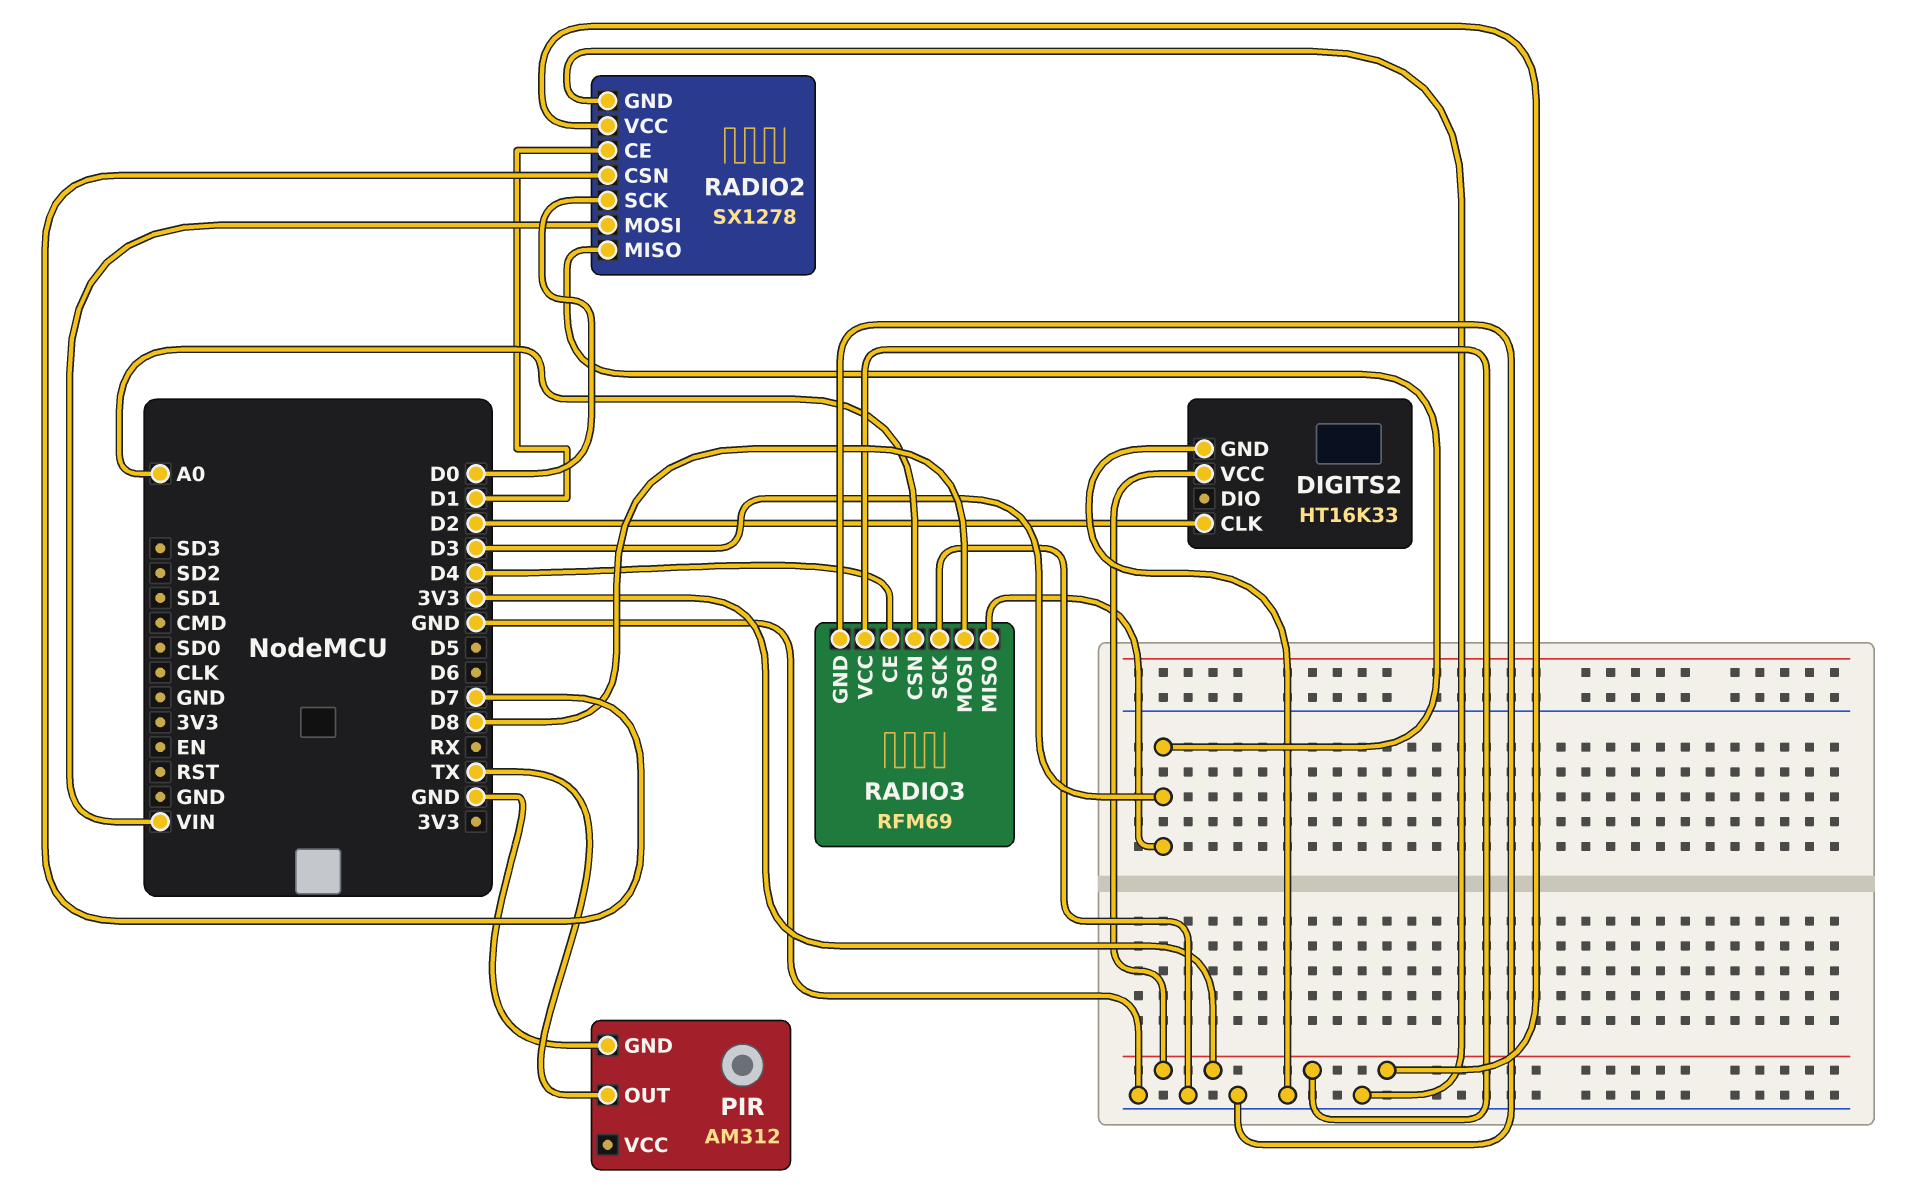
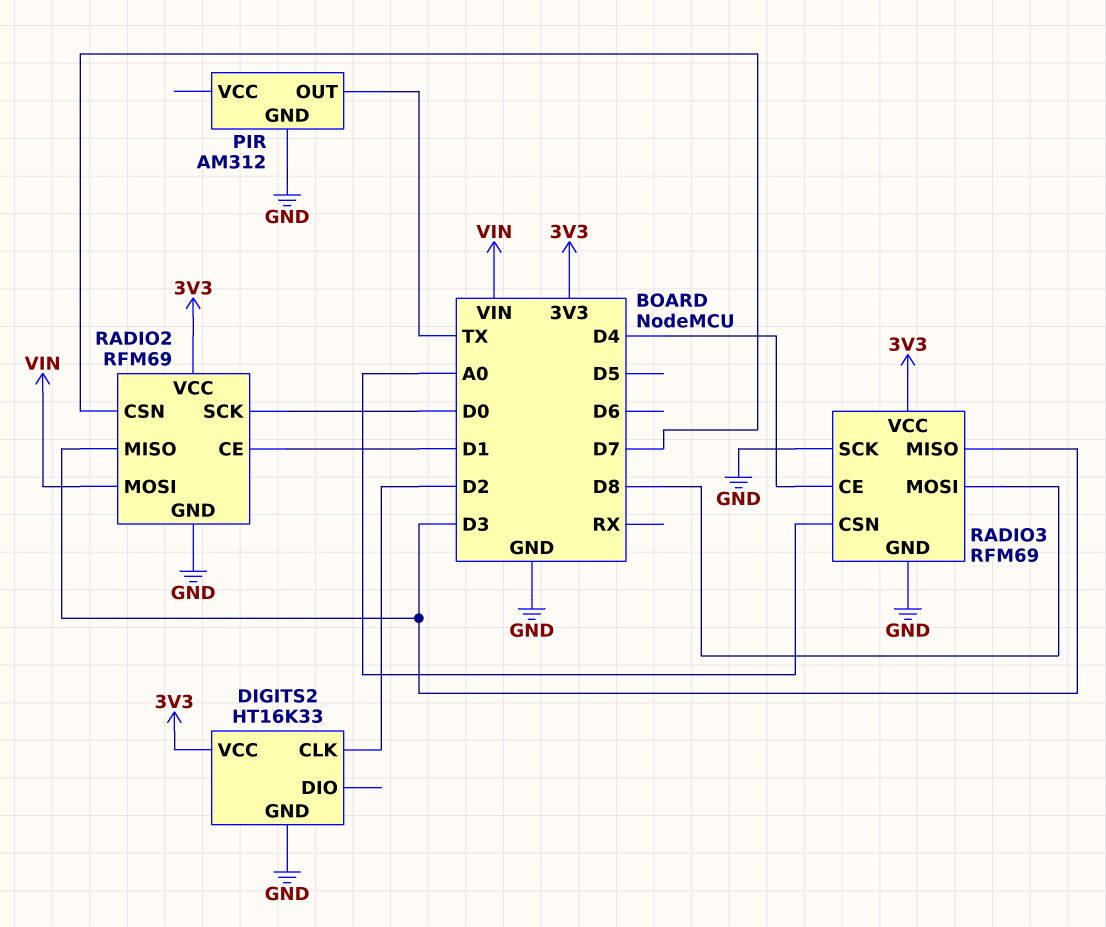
RADIO2: SX1278 -> RFM69

